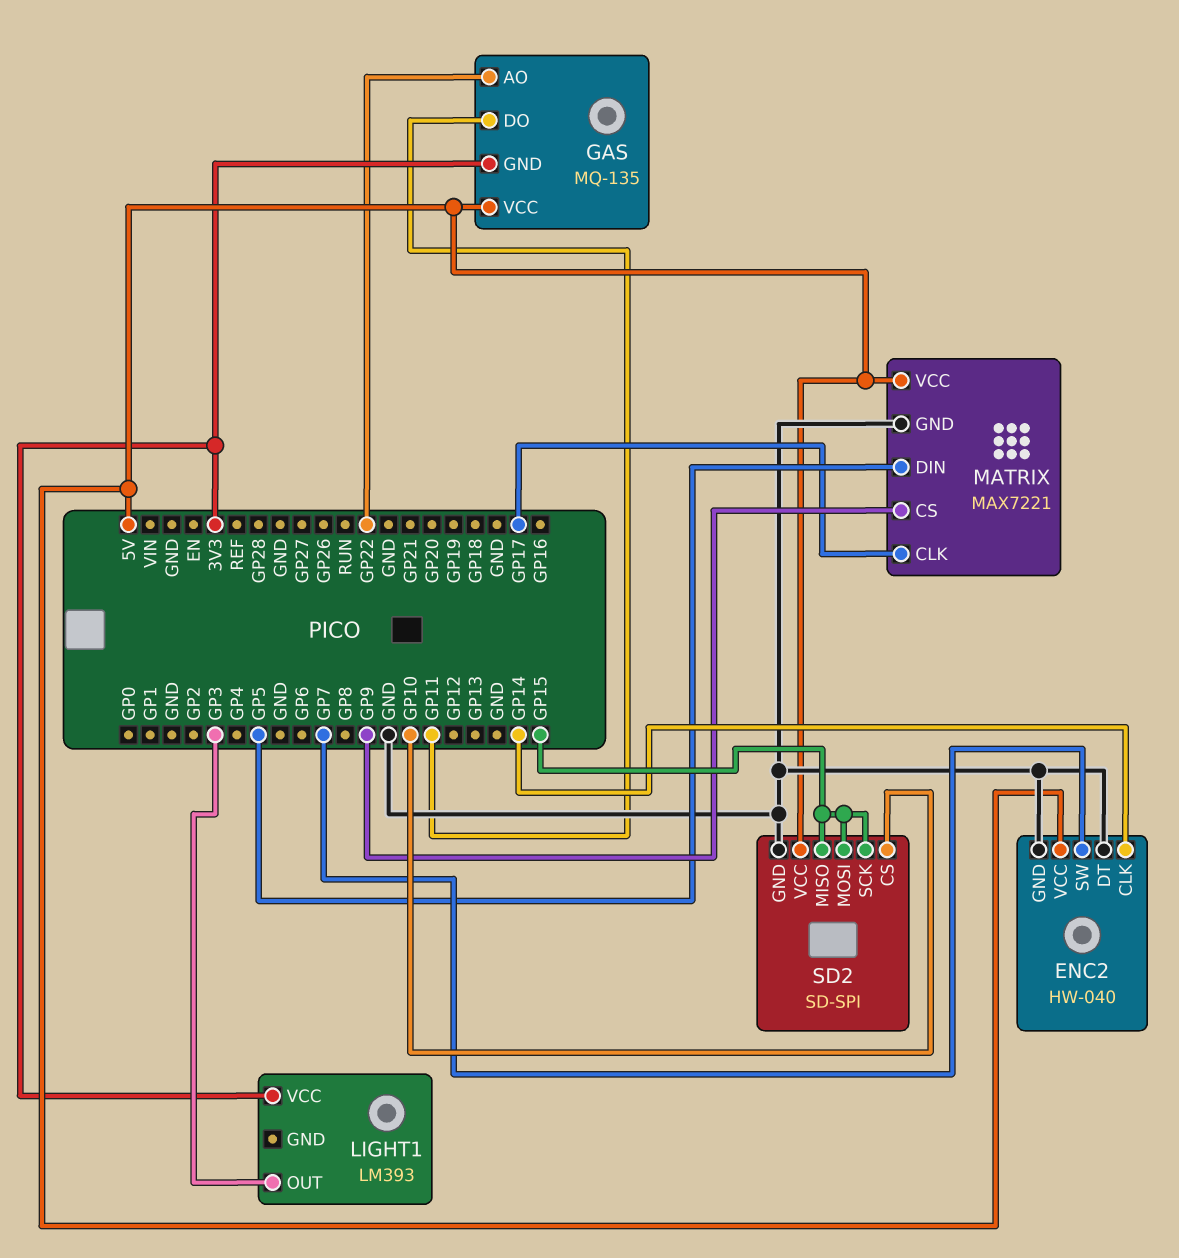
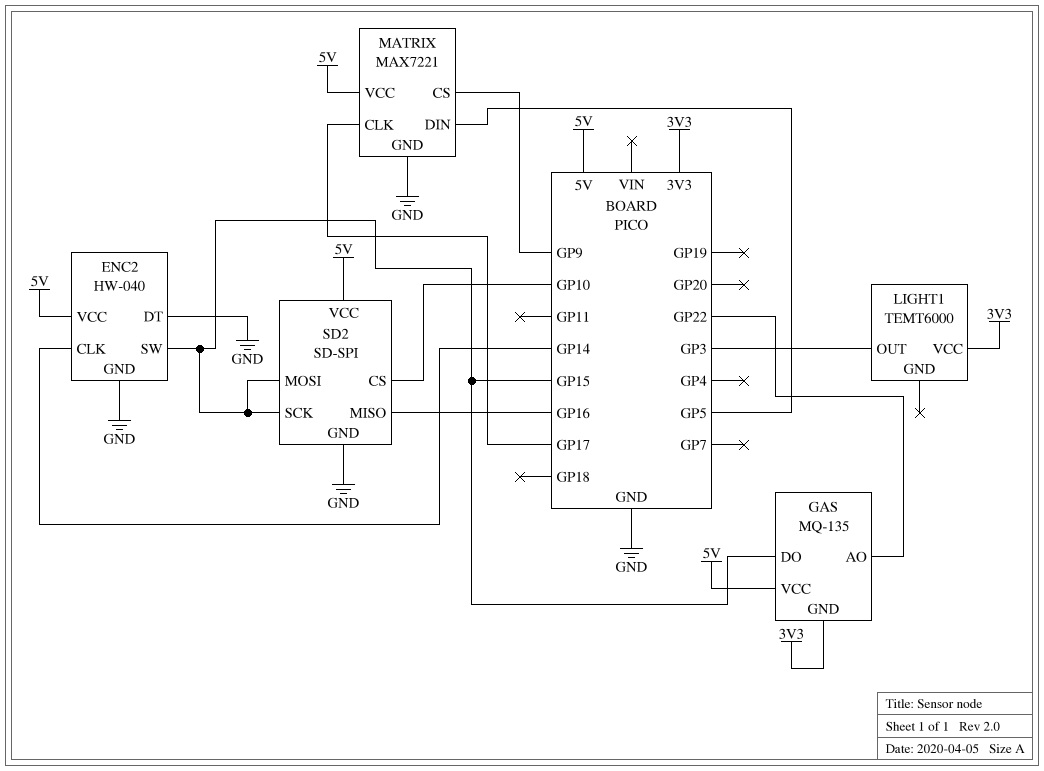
ENC2 pin SW: GP7 -> GP15
GAS pin DO: GP11 -> GP15
LIGHT1: LM393 -> TEMT6000
SD2 pin MISO: GP15 -> GP16

